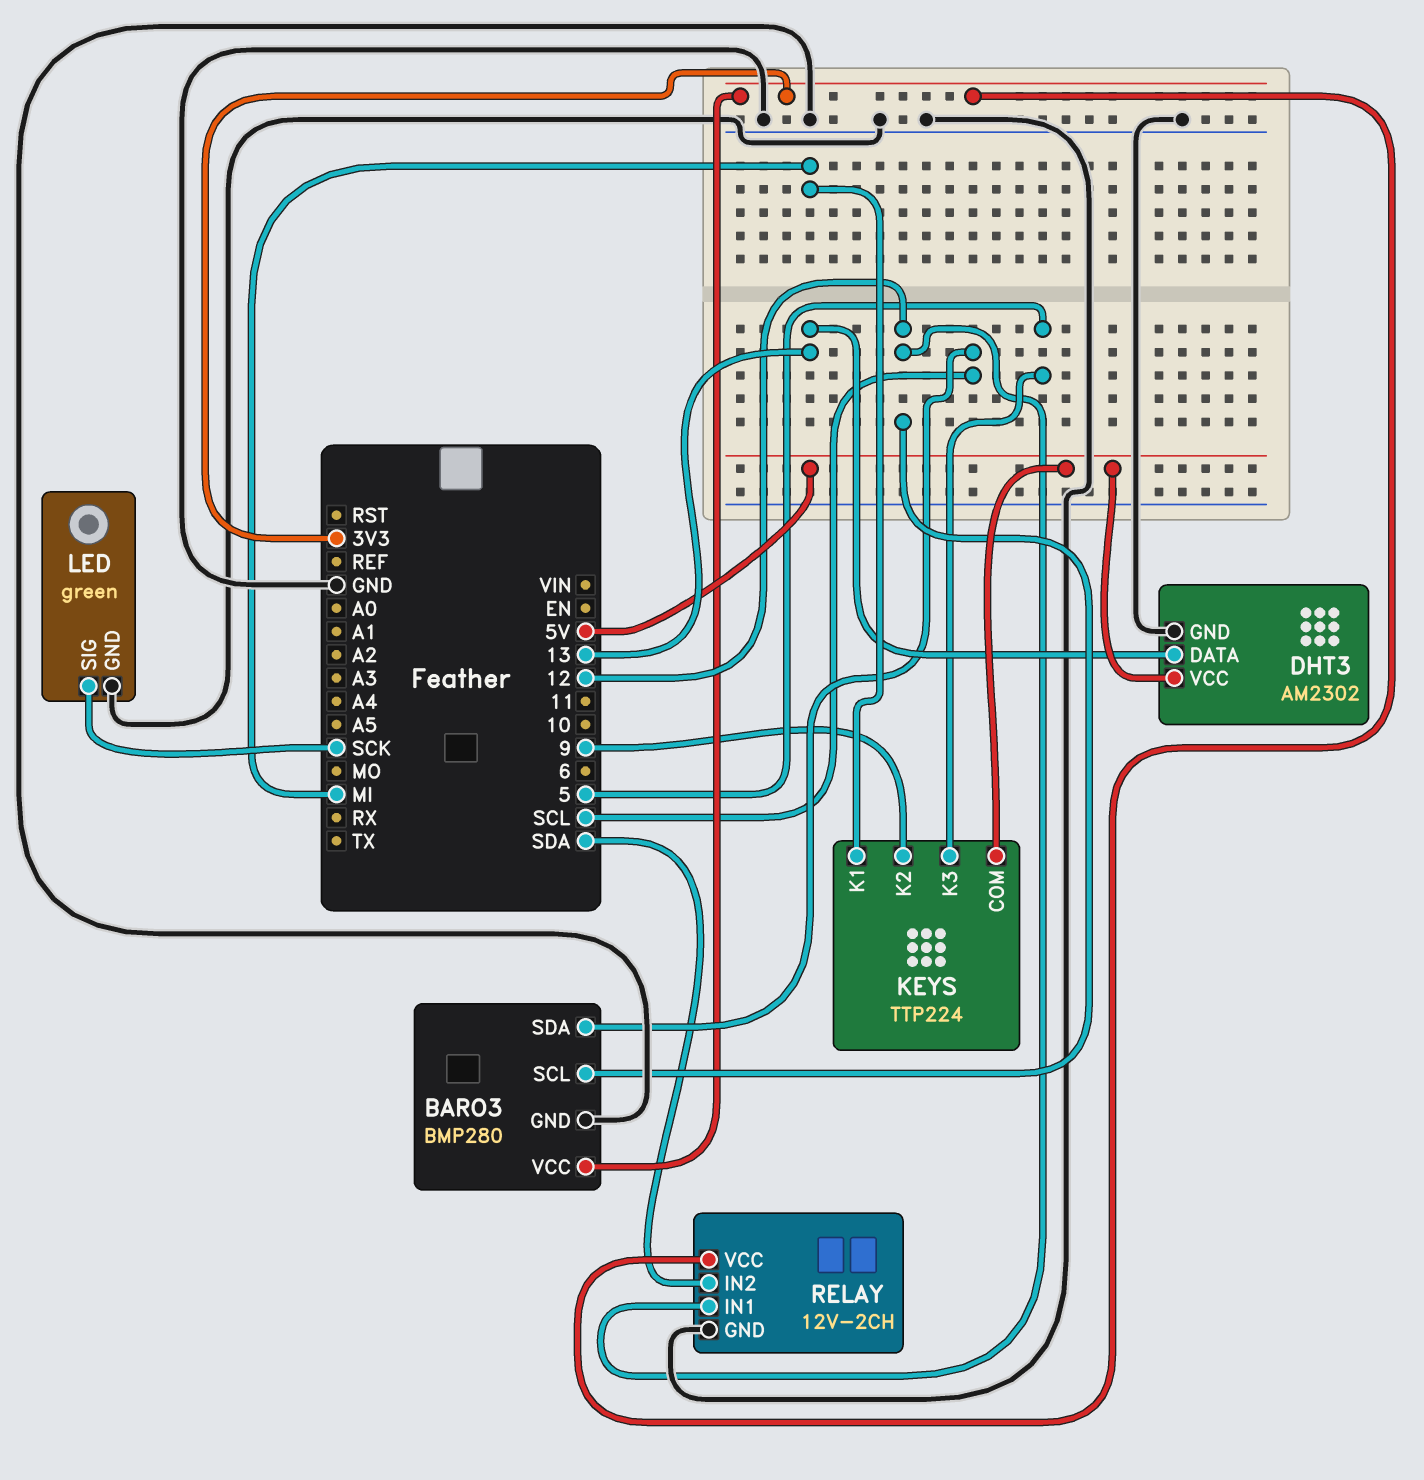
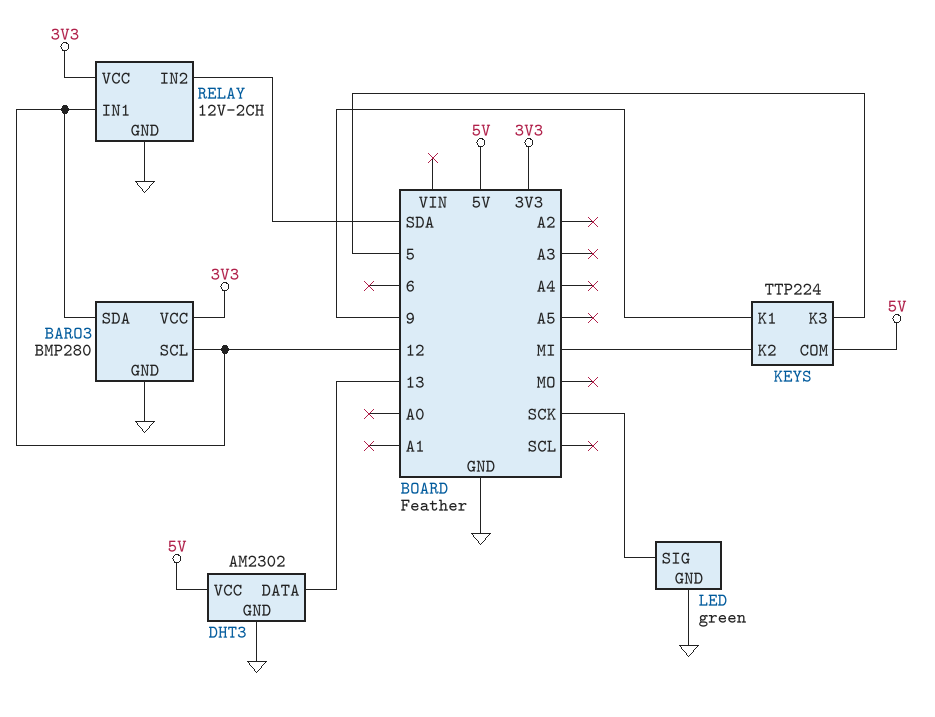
BARO3 pin SDA: SCL -> 12
KEYS pin K1: MI -> 9
KEYS pin K2: 9 -> MI

